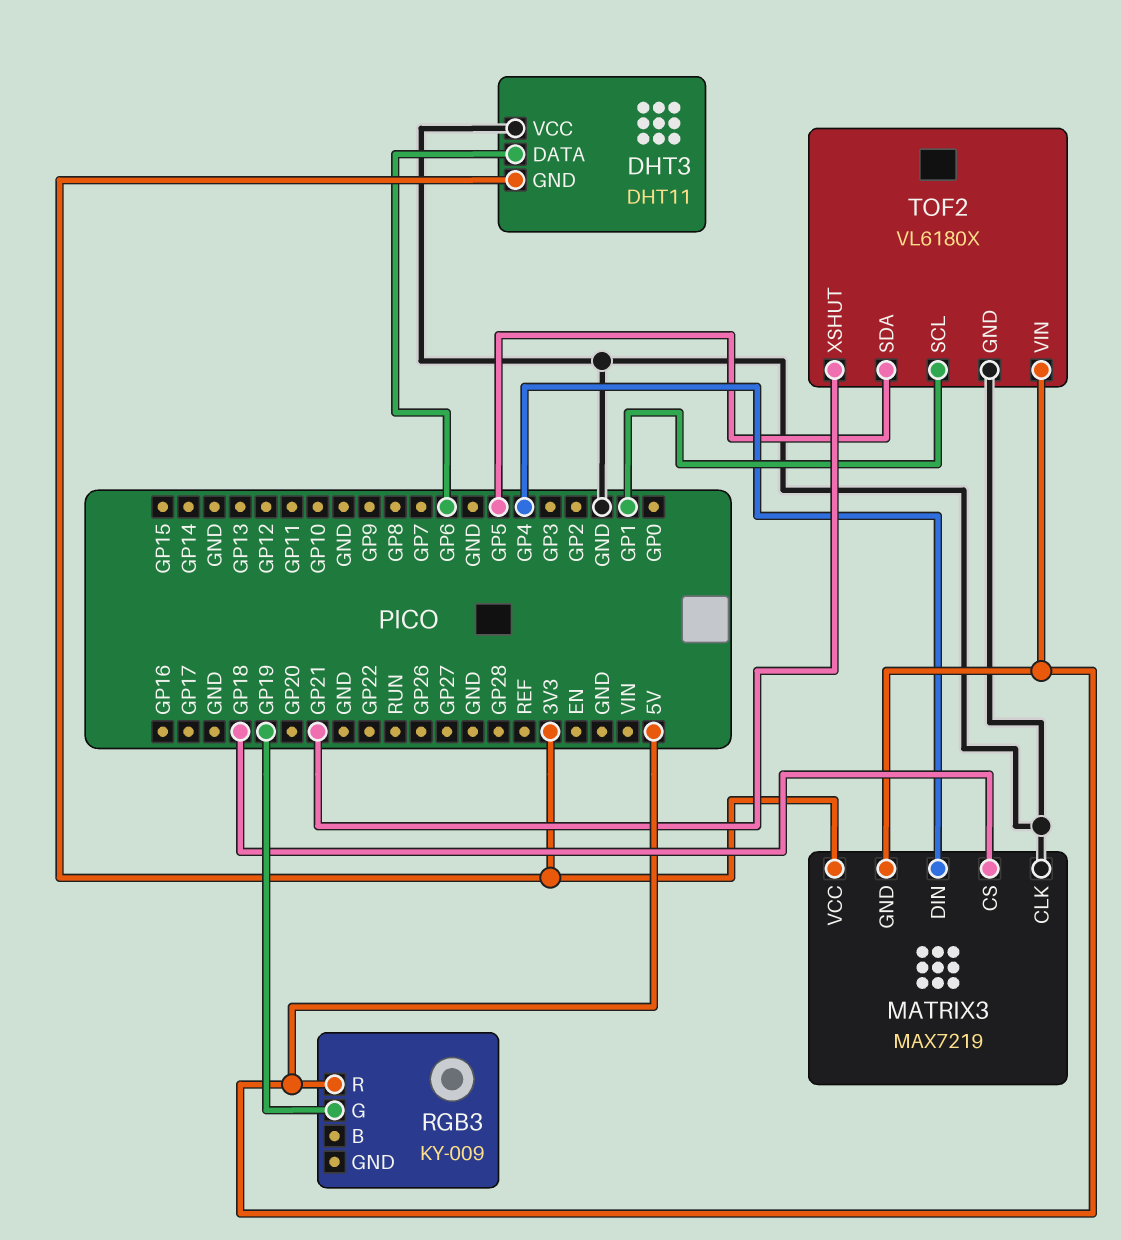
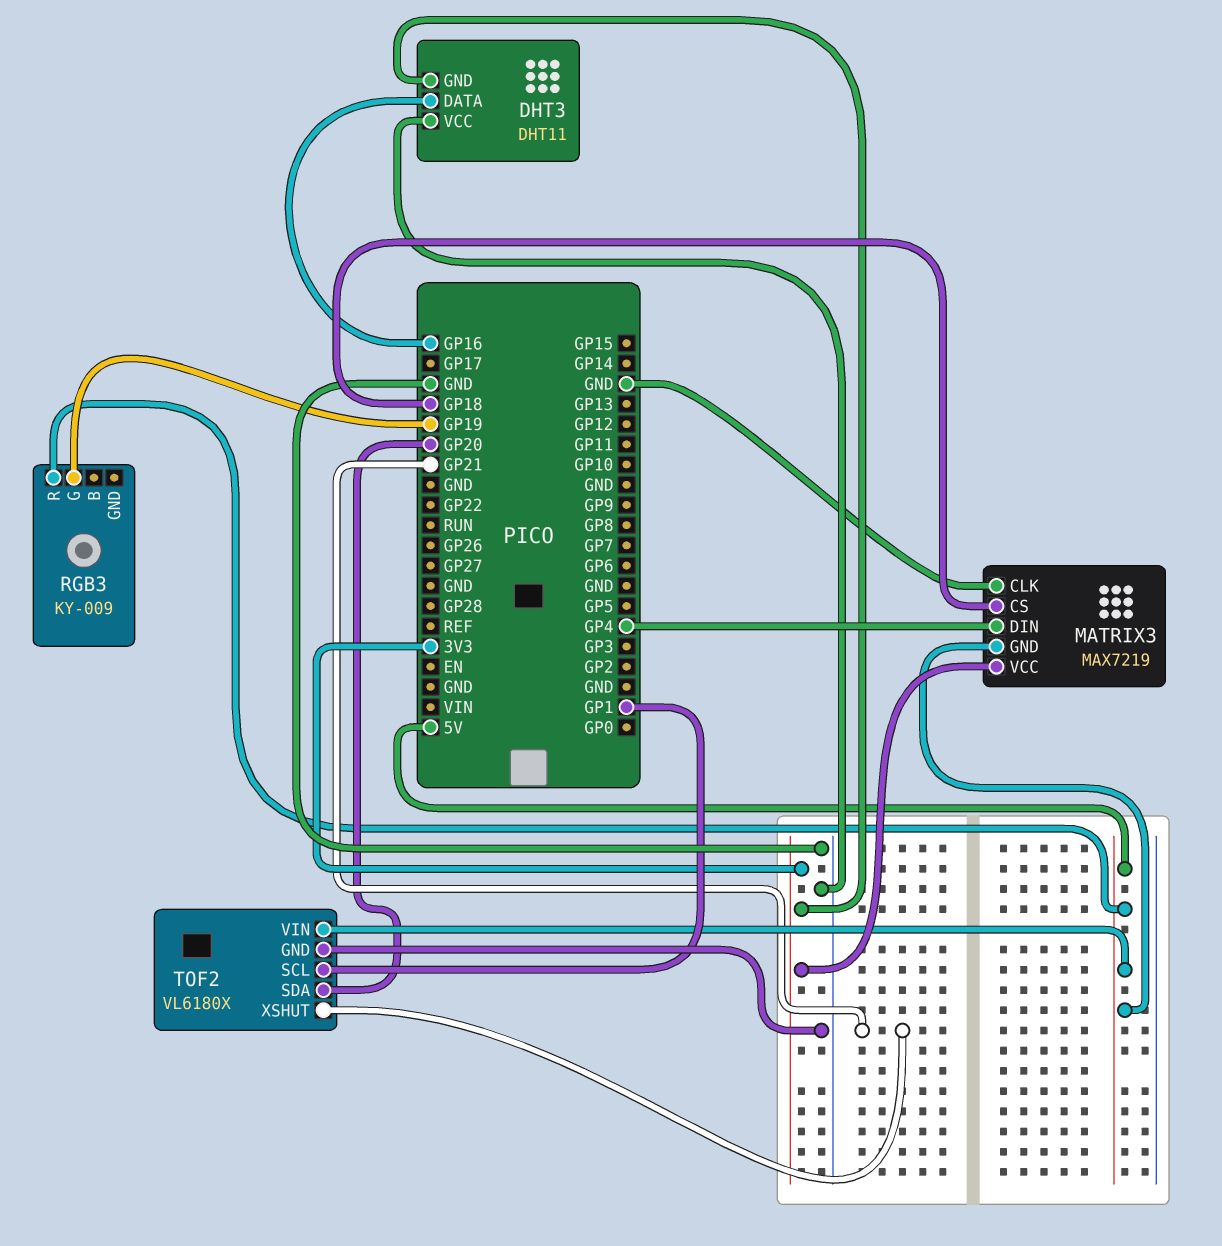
DHT3 pin DATA: GP6 -> GP16
TOF2 pin SDA: GP5 -> GP20

